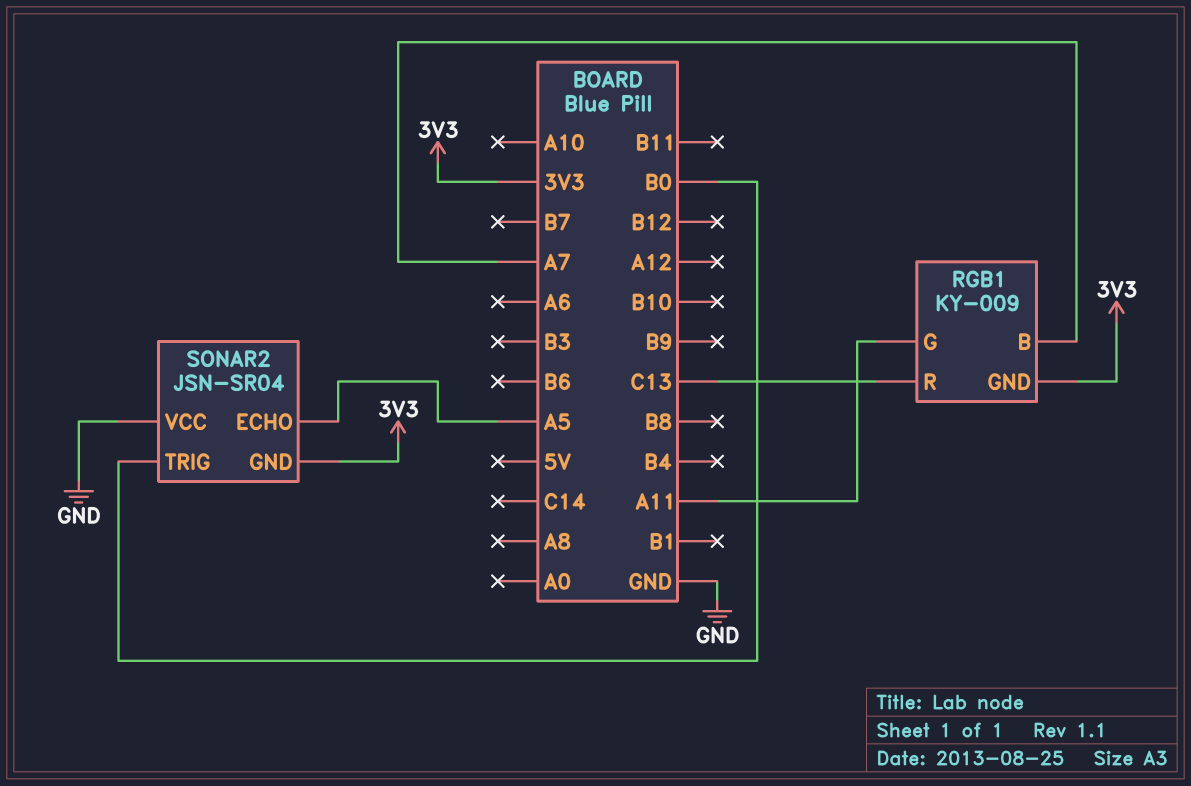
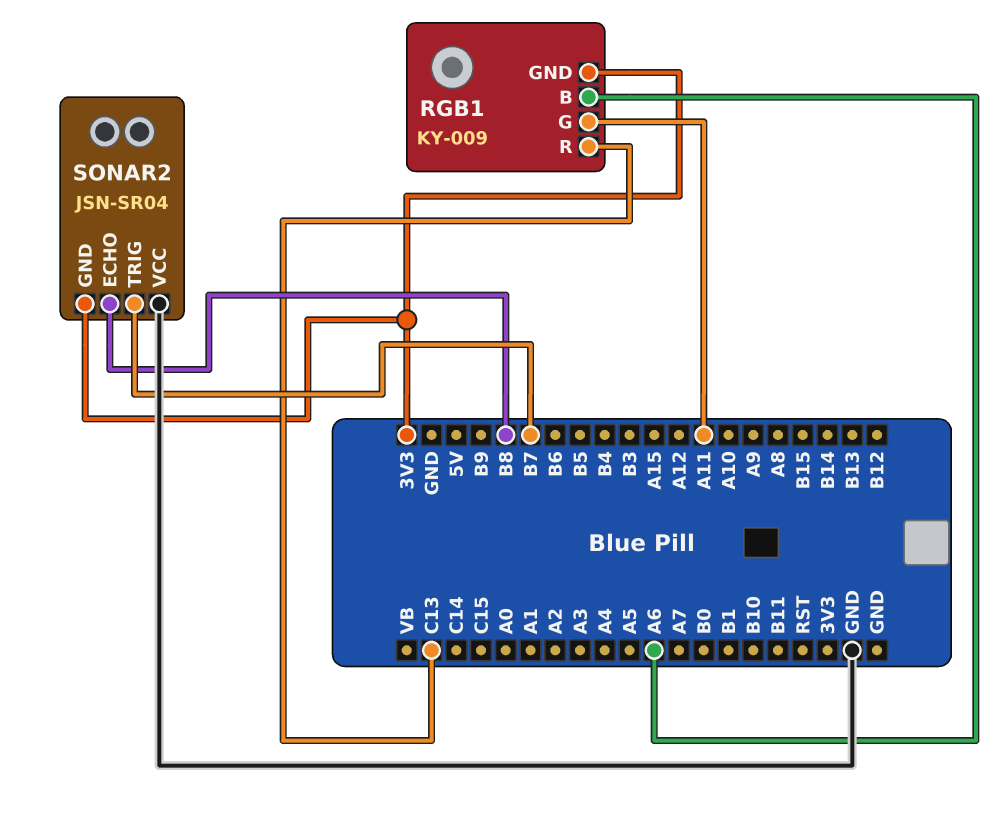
RGB1 pin B: A7 -> A6
SONAR2 pin ECHO: A5 -> B8
SONAR2 pin TRIG: B0 -> B7

